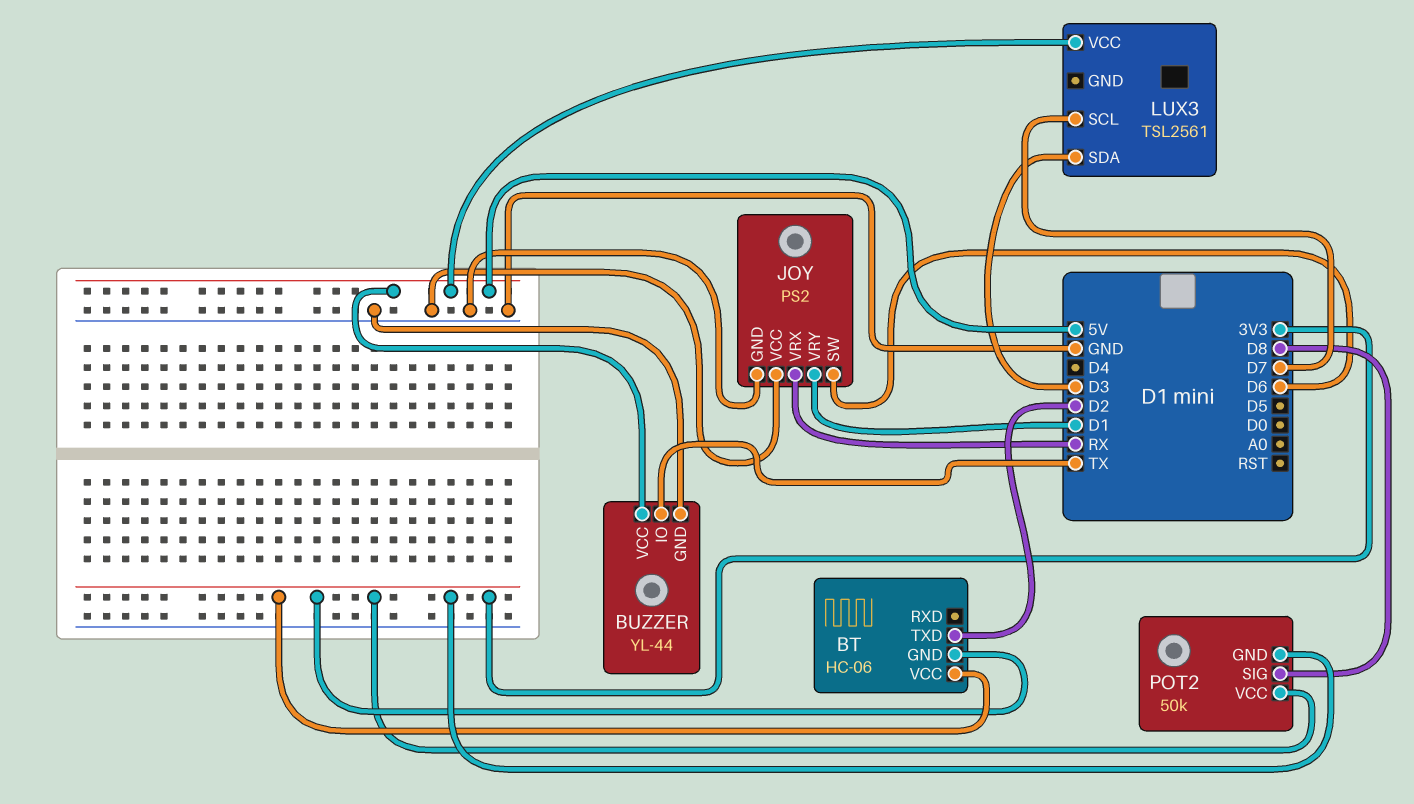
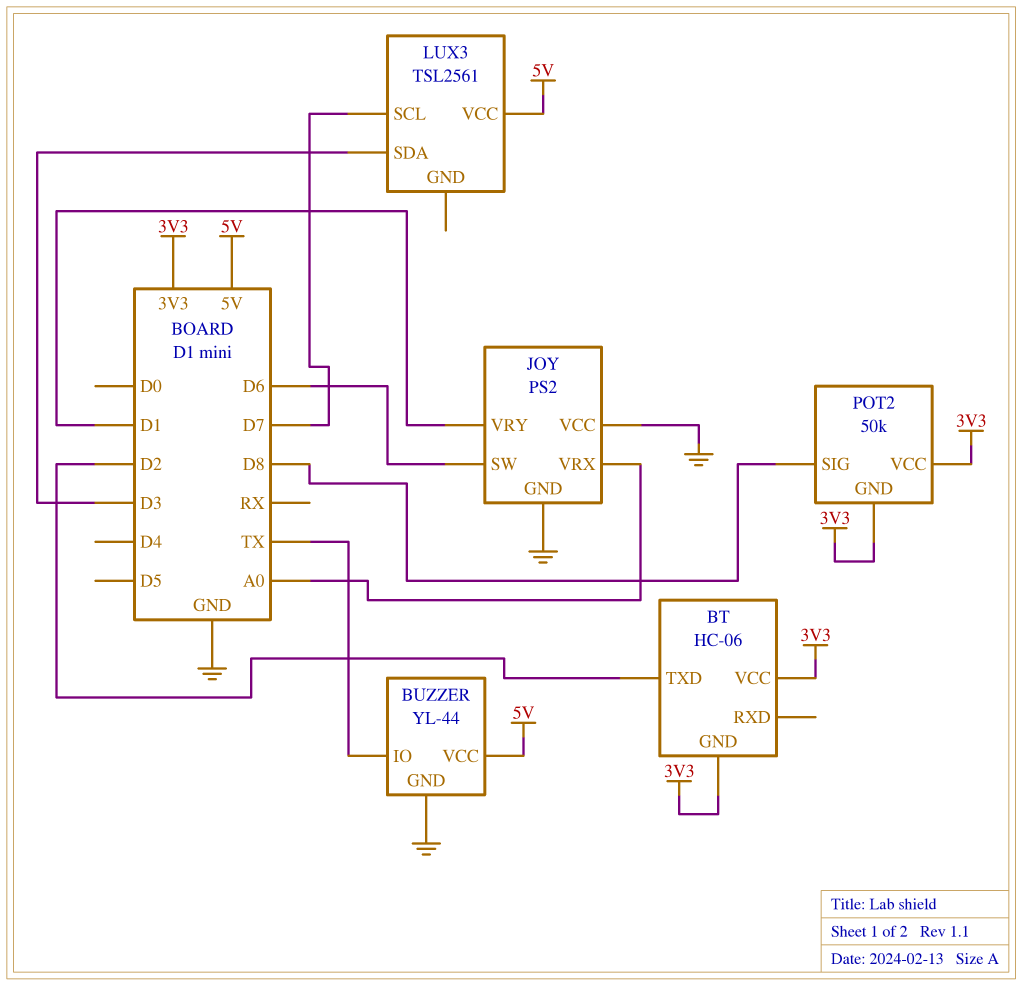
JOY pin VRX: RX -> A0

